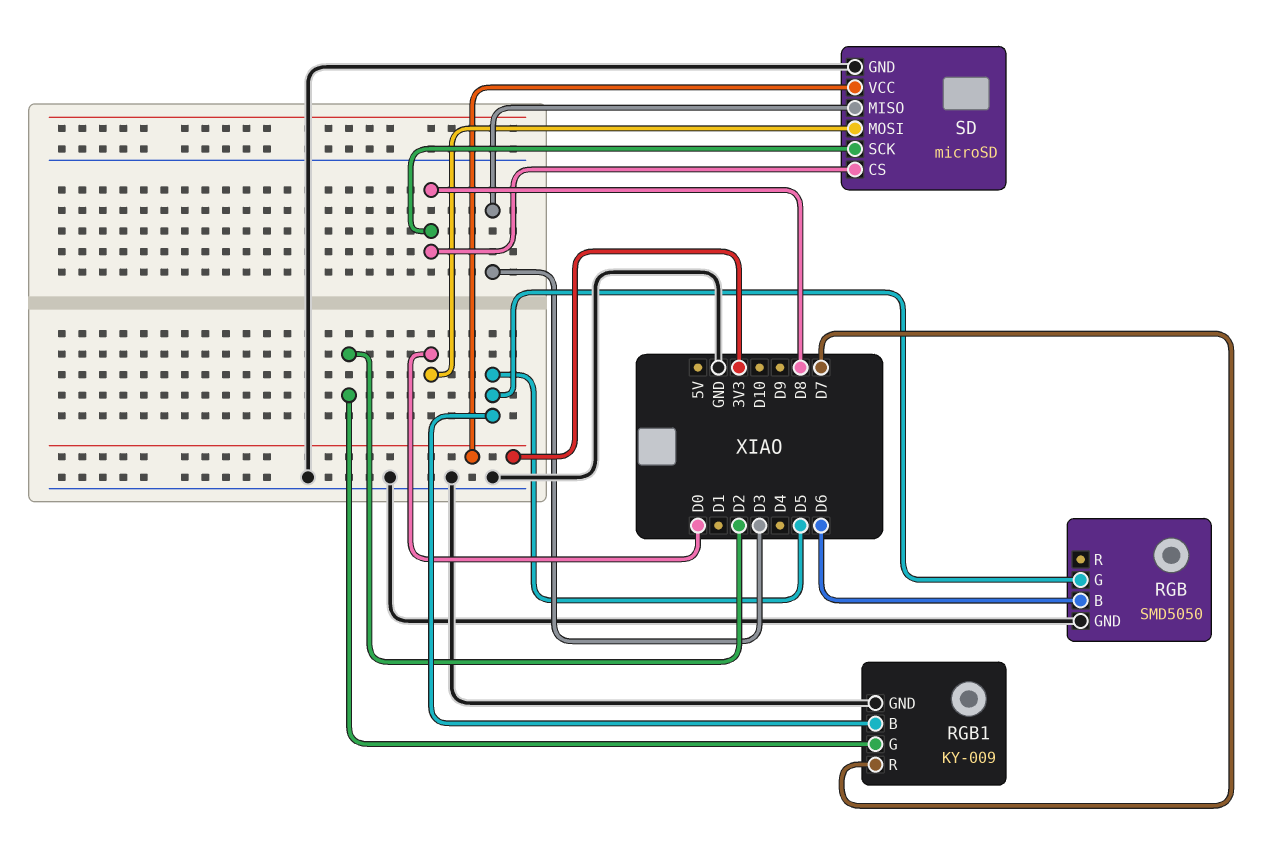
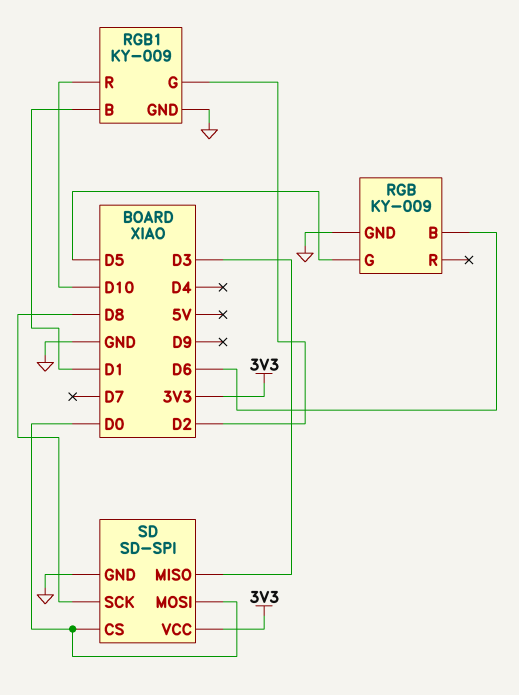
RGB: SMD5050 -> KY-009
RGB1 pin B: D5 -> D1
RGB1 pin R: D7 -> D10
SD: microSD -> SD-SPI
SD pin CS: D8 -> D0

